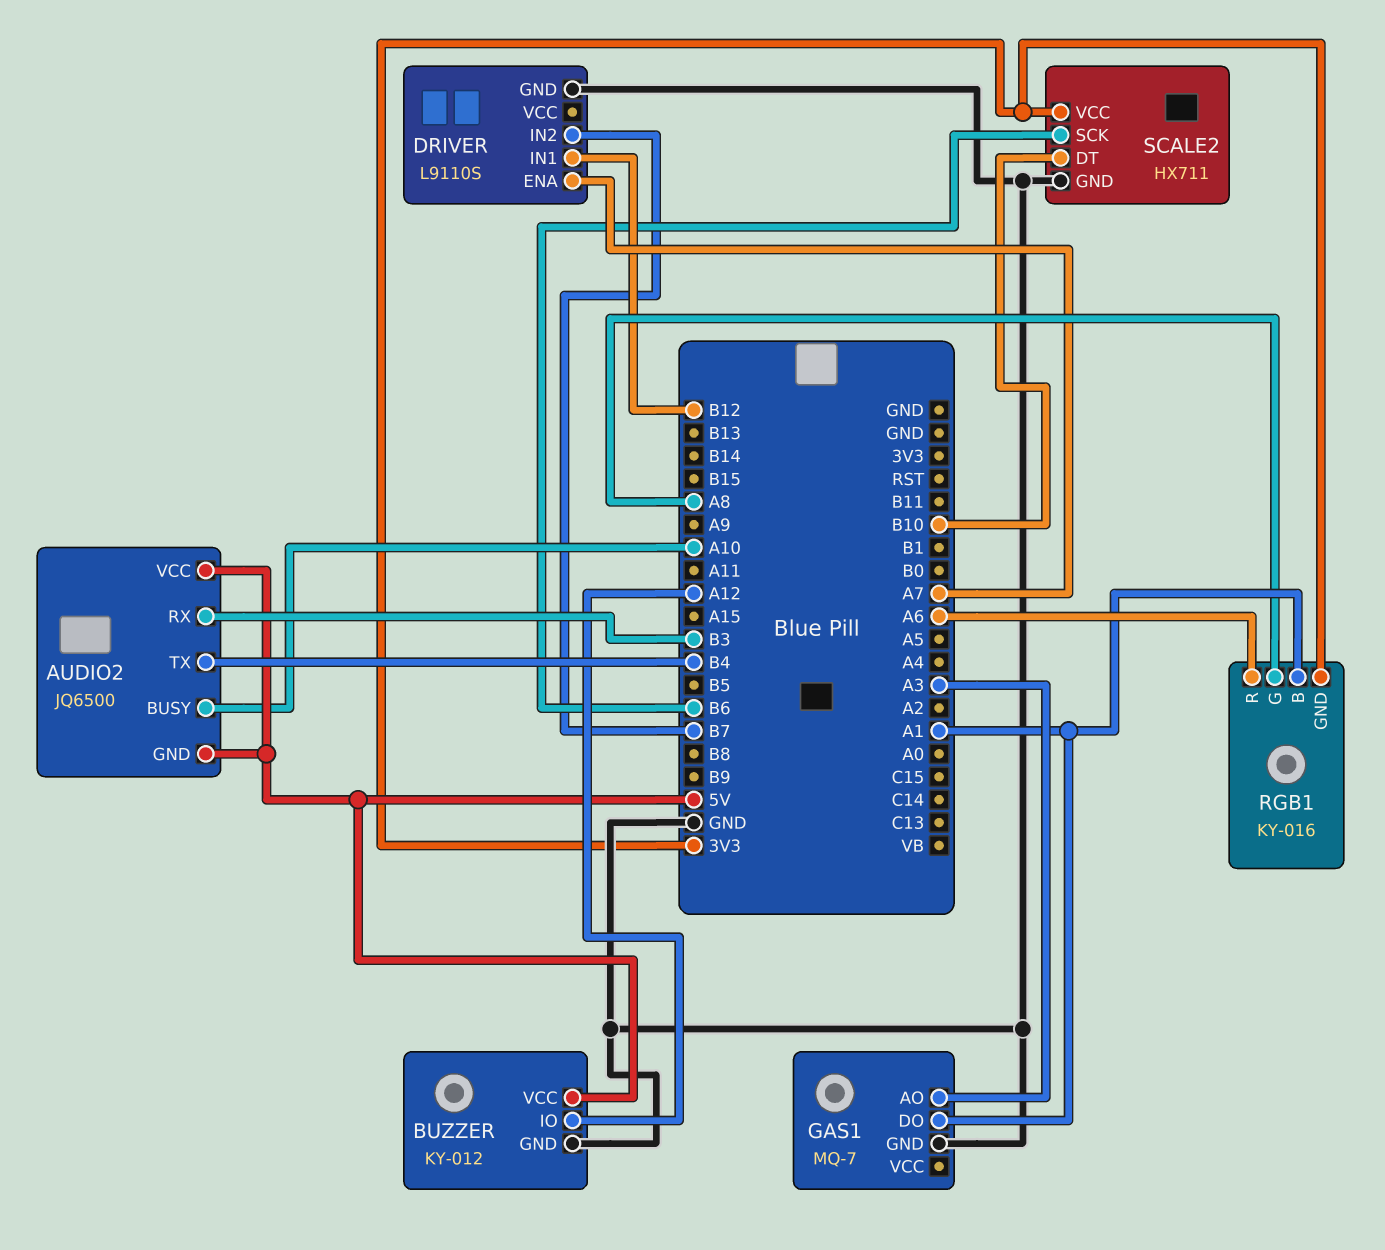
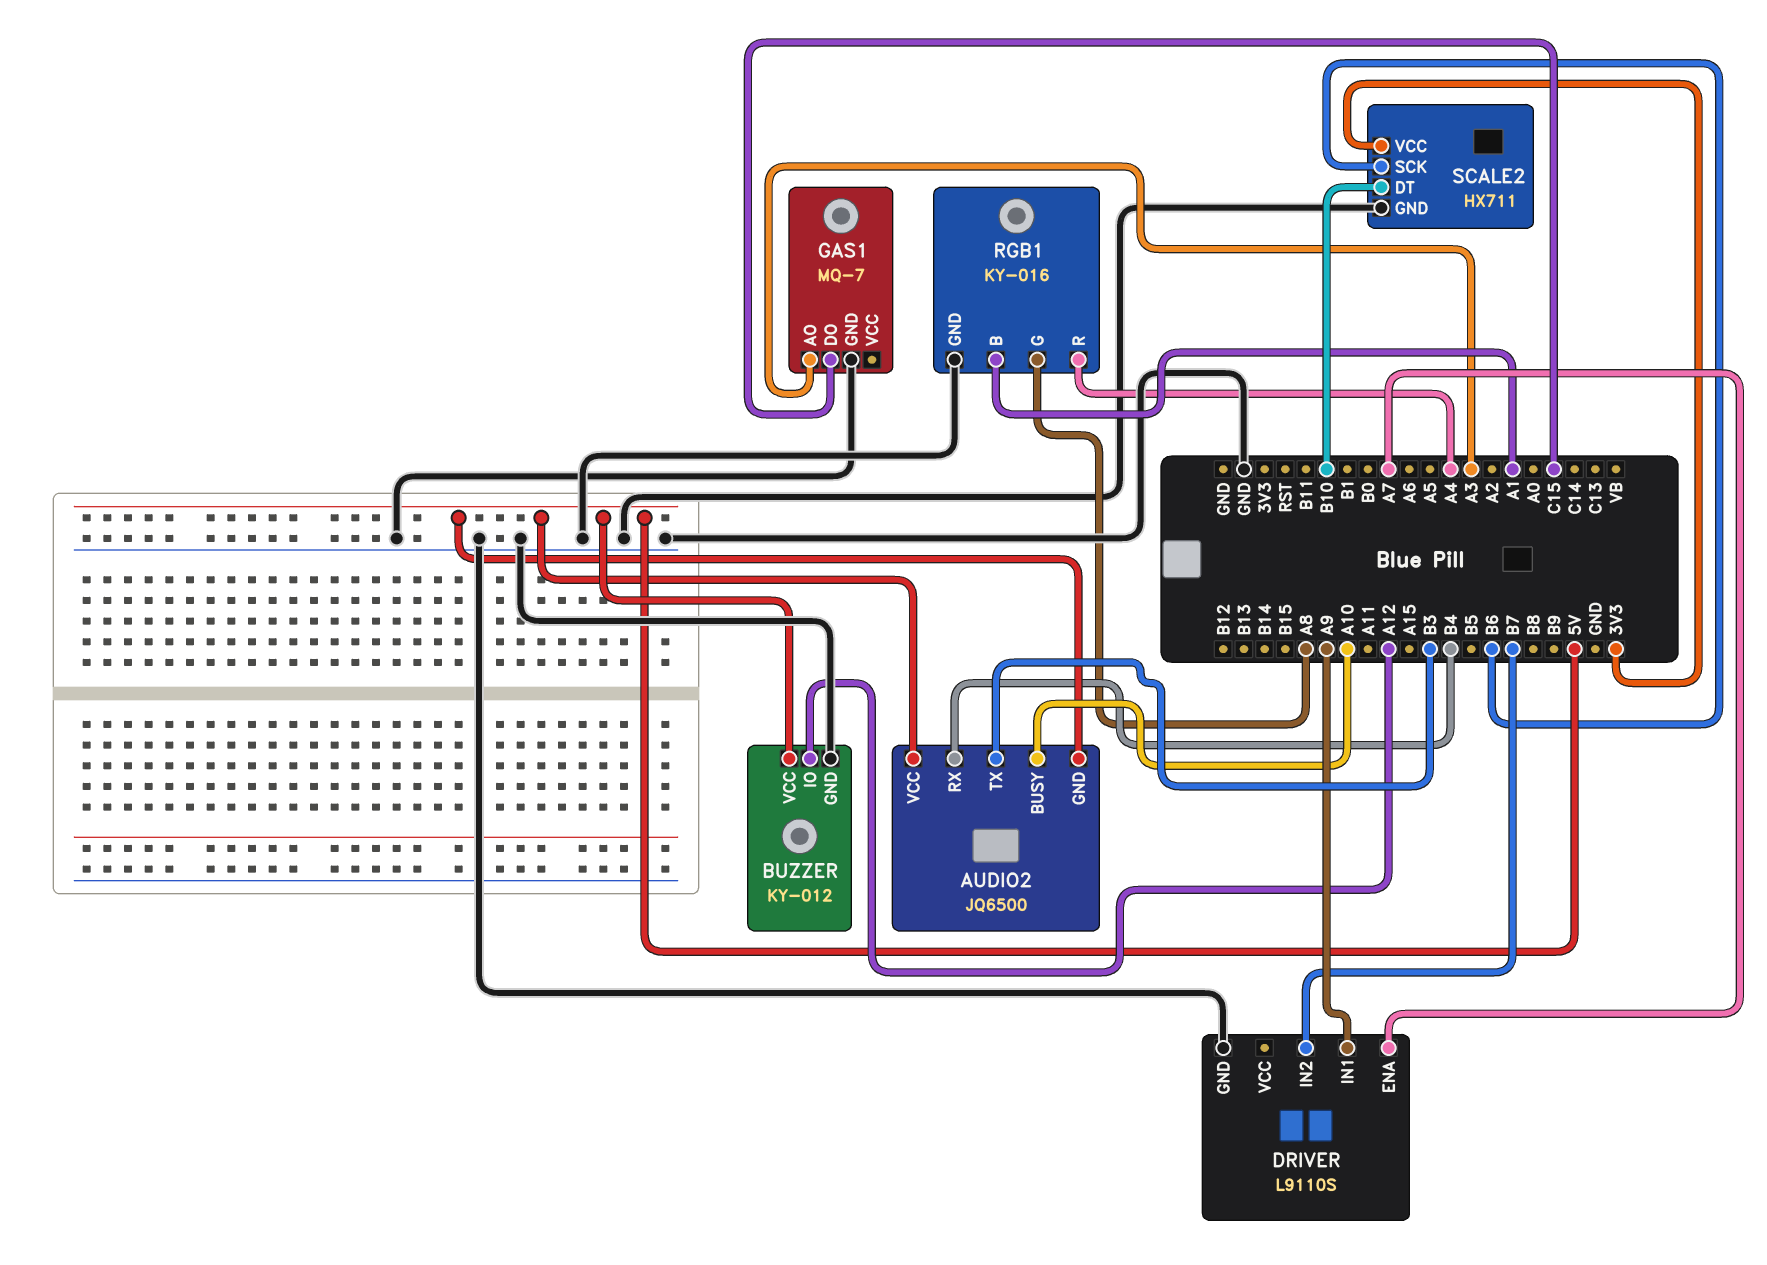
AUDIO2 pin RX: B3 -> B4
AUDIO2 pin TX: B4 -> B3
DRIVER pin IN1: B12 -> A9
GAS1 pin DO: A1 -> C15
RGB1 pin GND: 3V3 -> GND
RGB1 pin R: A6 -> A4

